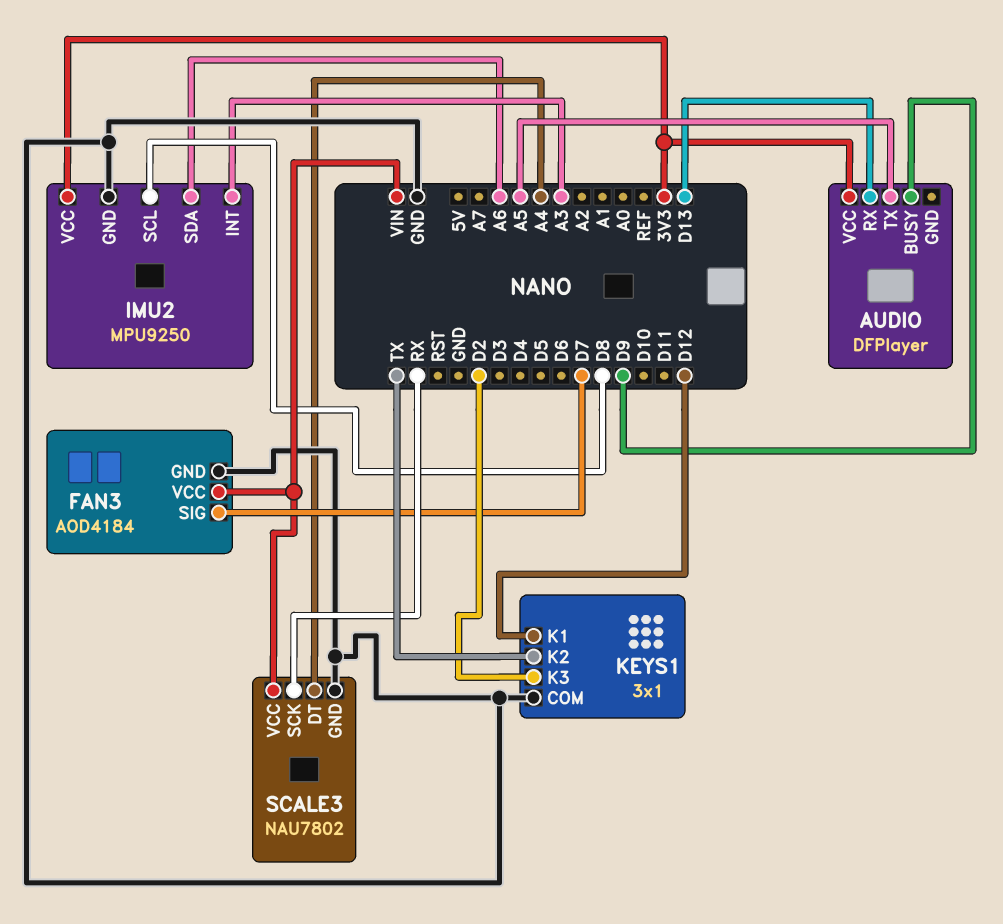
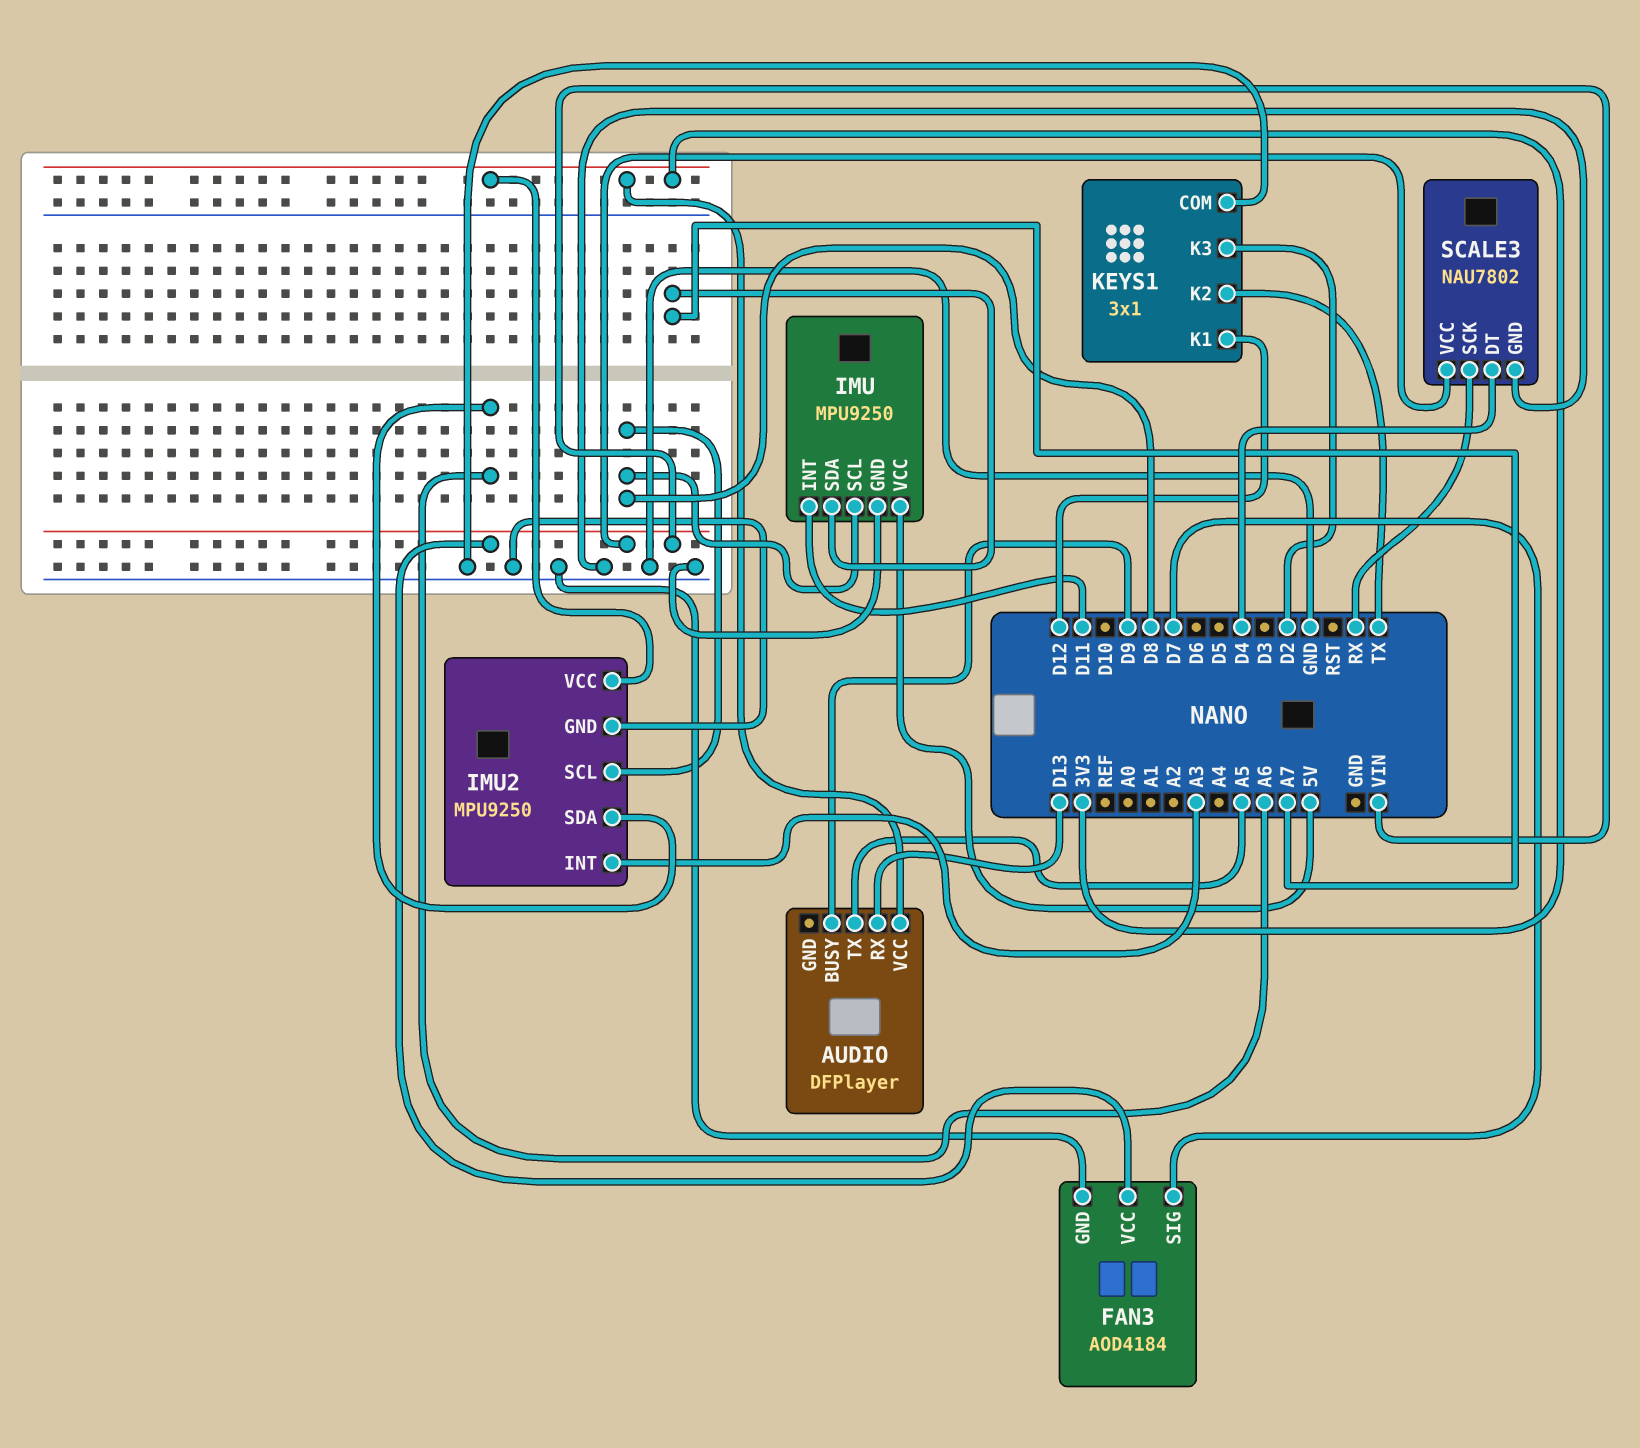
IMU: none -> MPU9250
IMU pin GND: none -> GND
IMU pin INT: none -> D11
IMU pin SCL: none -> D8
IMU pin SDA: none -> A7
IMU pin VCC: none -> 5V
SCALE3 pin DT: A4 -> D4

